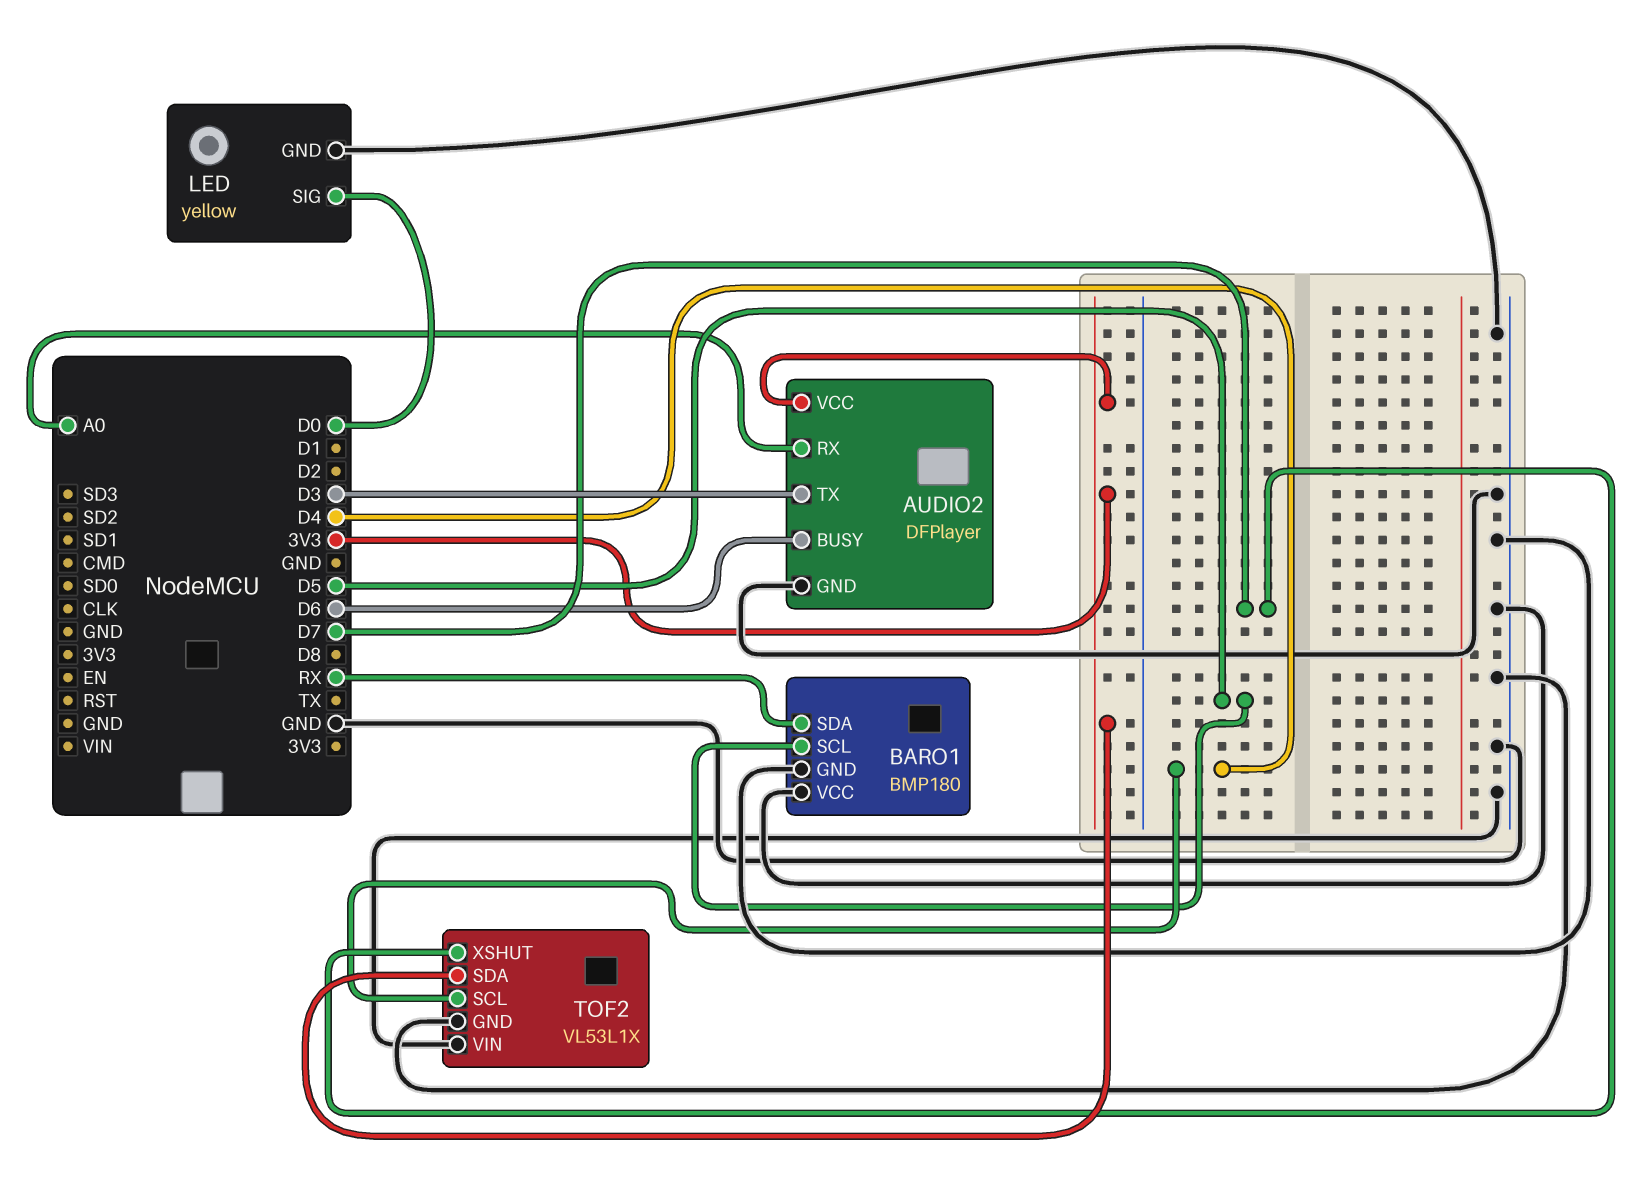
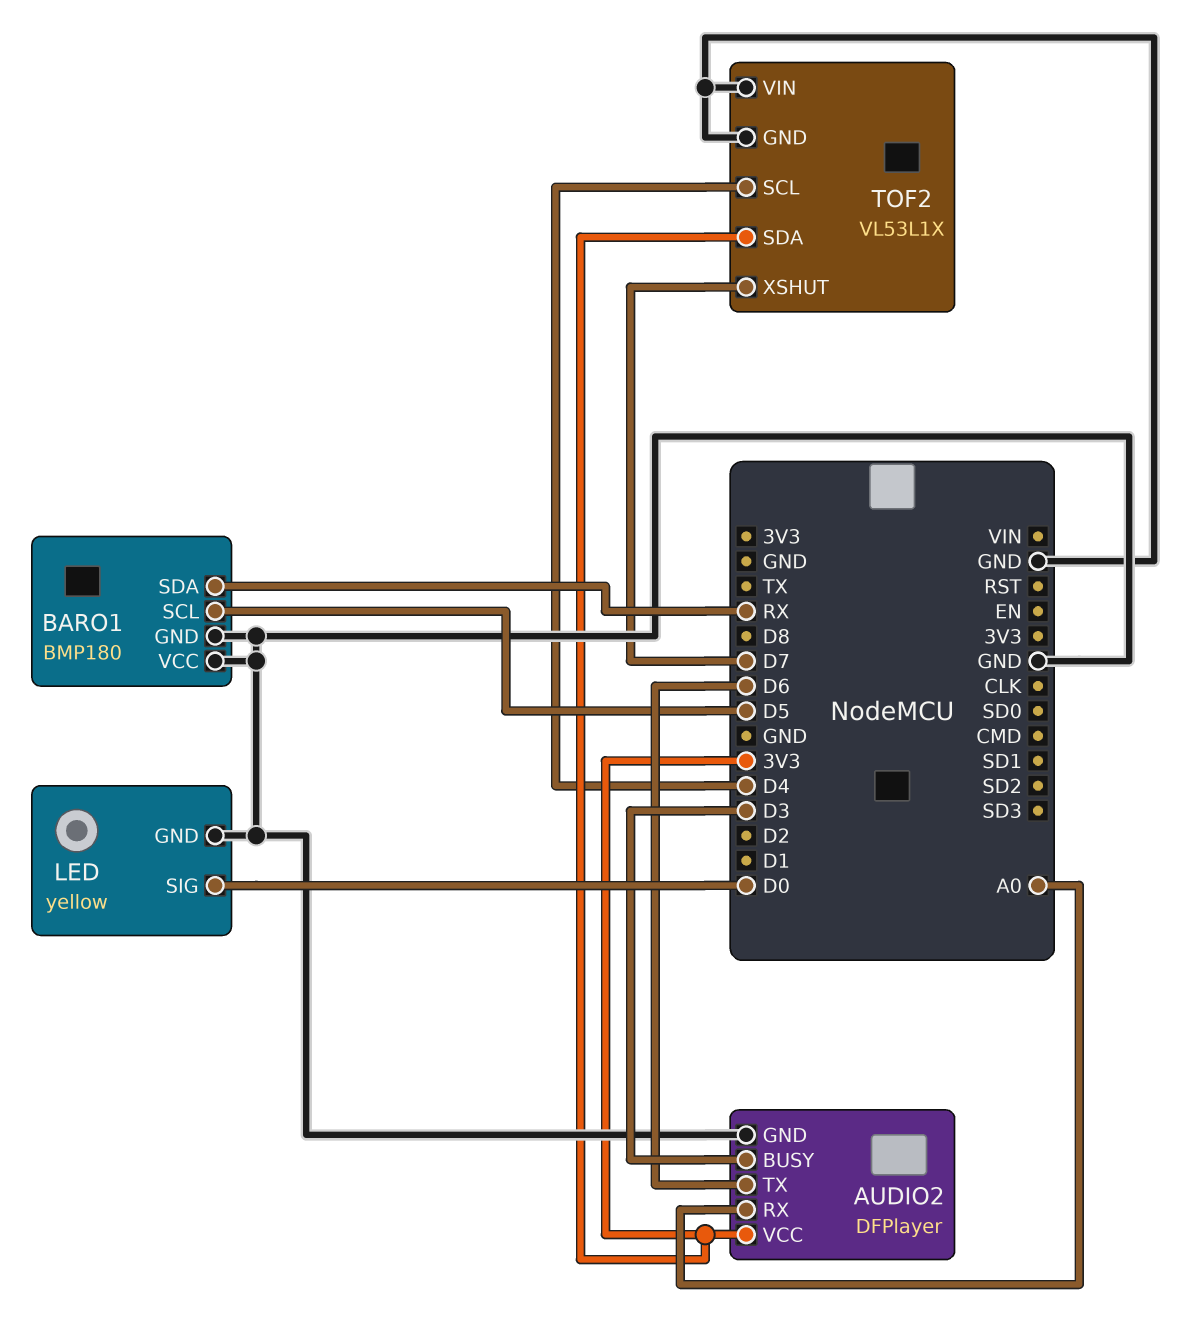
AUDIO2 pin BUSY: D6 -> D3
AUDIO2 pin TX: D3 -> D6

